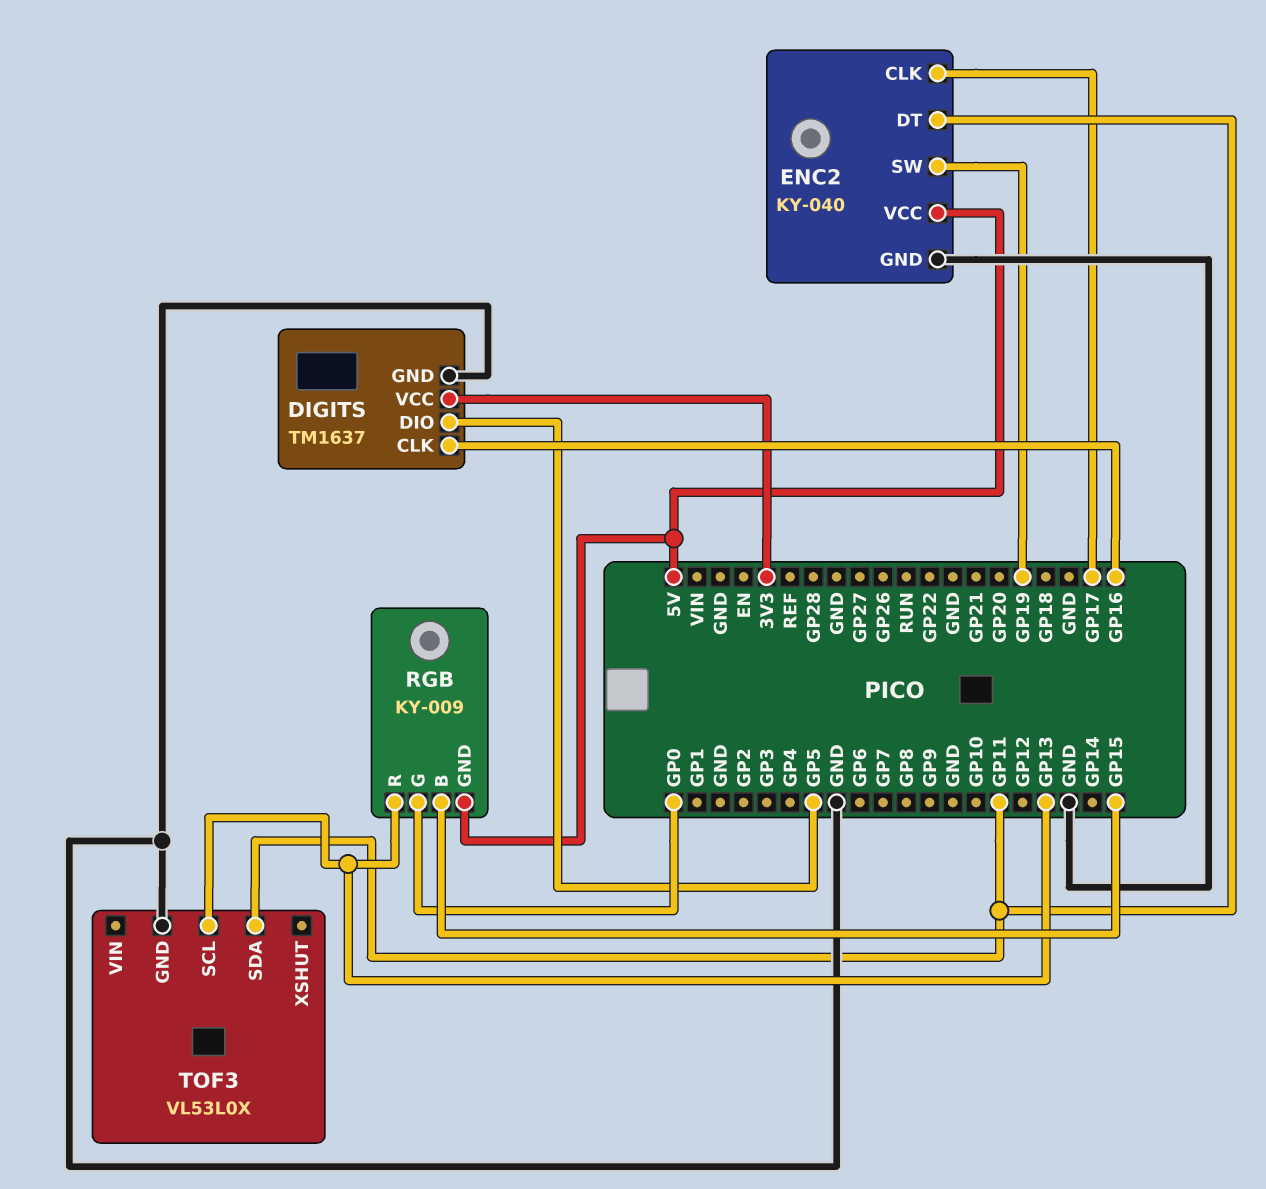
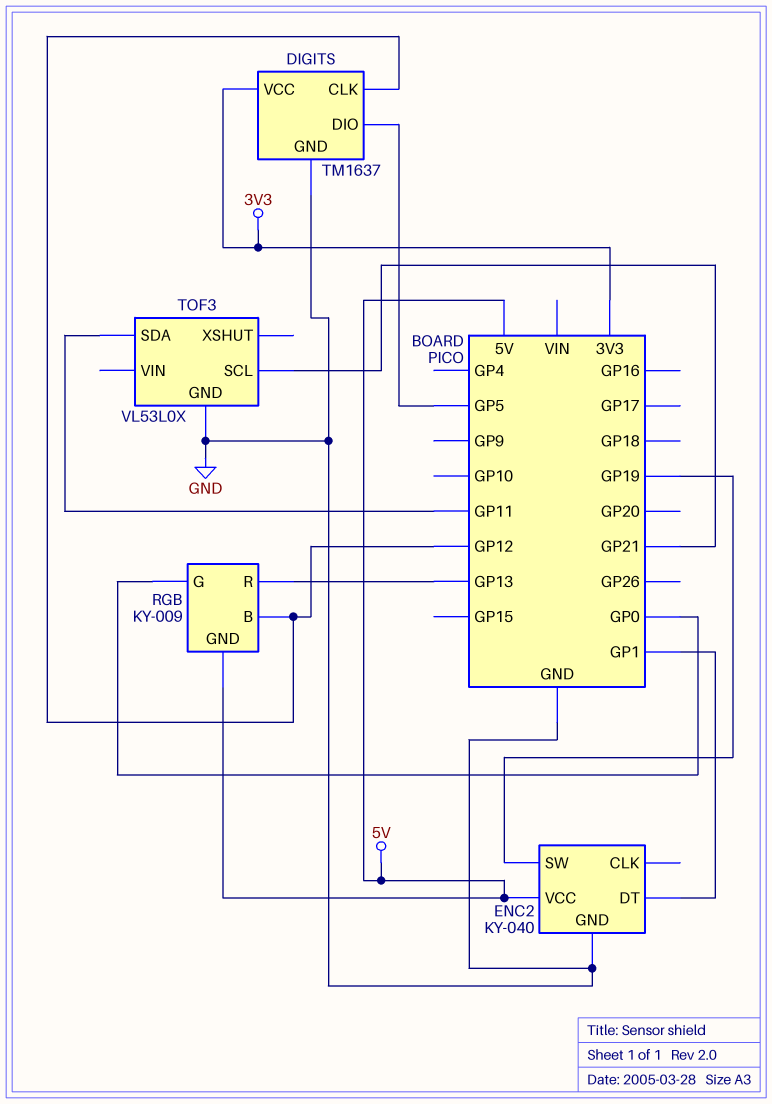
DIGITS pin CLK: GP16 -> GP12
ENC2 pin CLK: GP17 -> none
ENC2 pin DT: GP11 -> GP1
RGB pin B: GP15 -> GP12
TOF3 pin SCL: GP13 -> GP21

